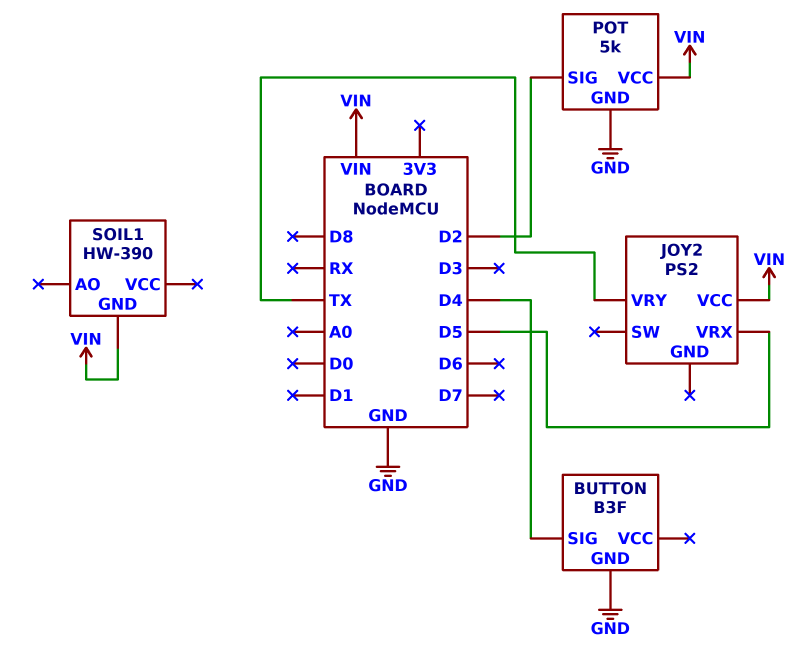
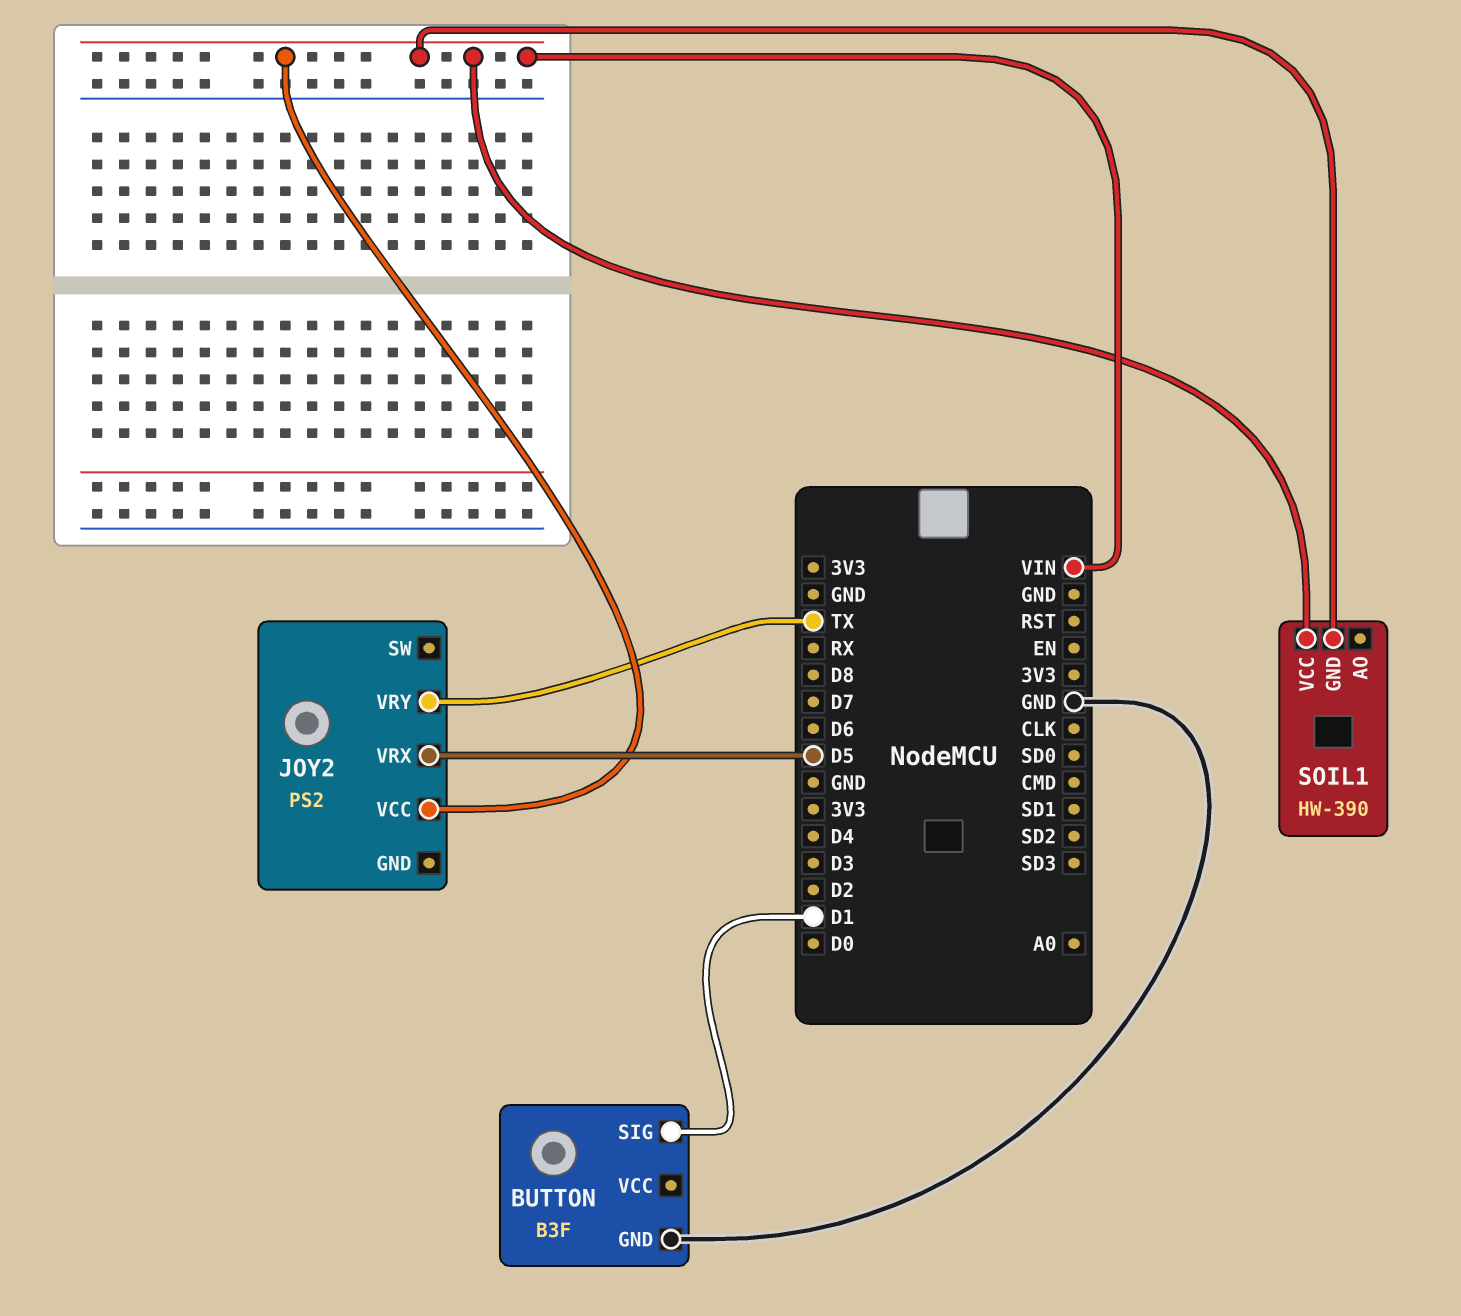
BUTTON pin SIG: D4 -> D1
POT: 5k -> none
POT pin GND: GND -> none
POT pin SIG: D2 -> none
POT pin VCC: VIN -> none
SOIL1 pin VCC: none -> VIN

